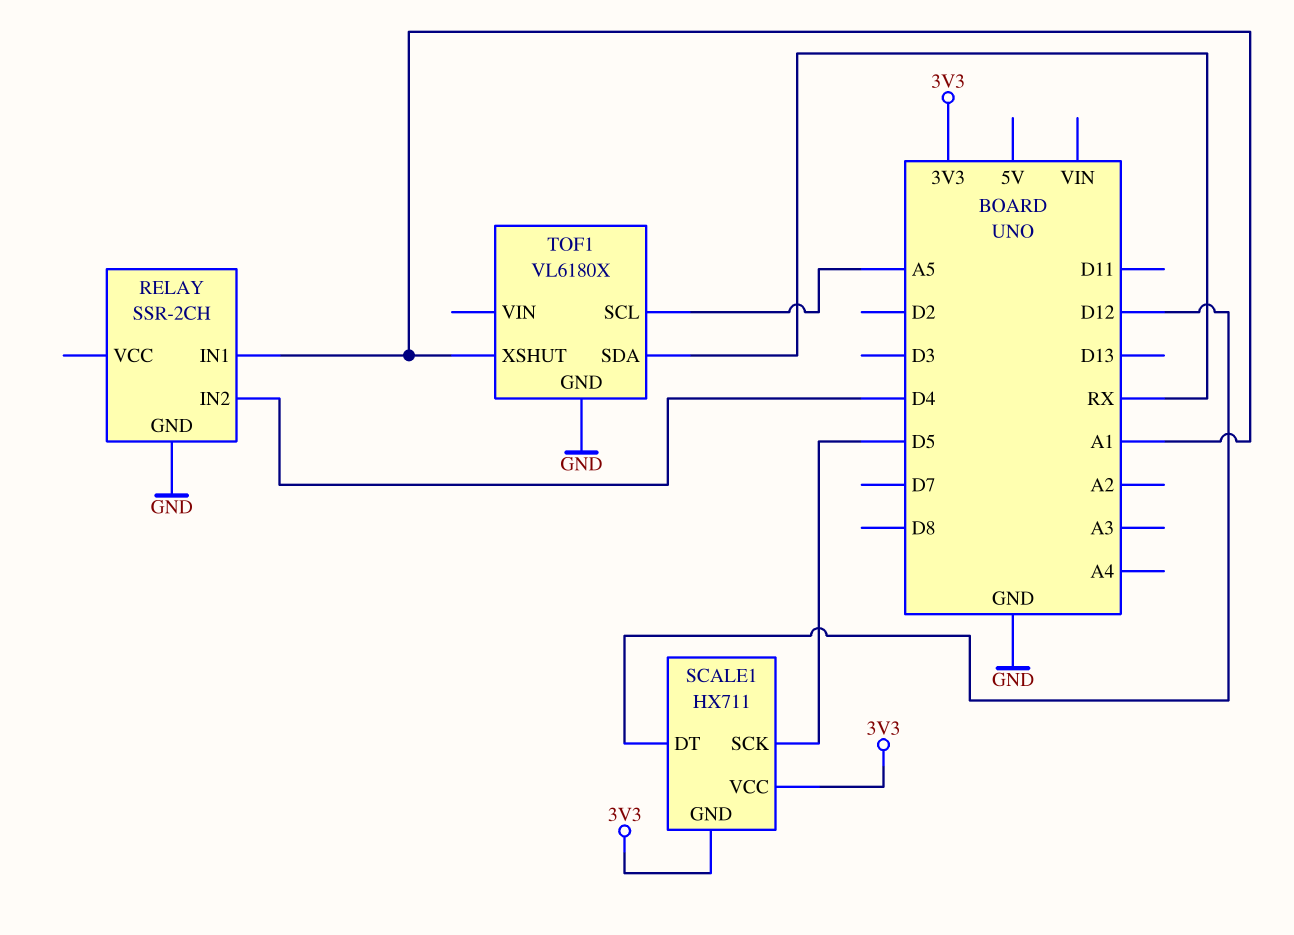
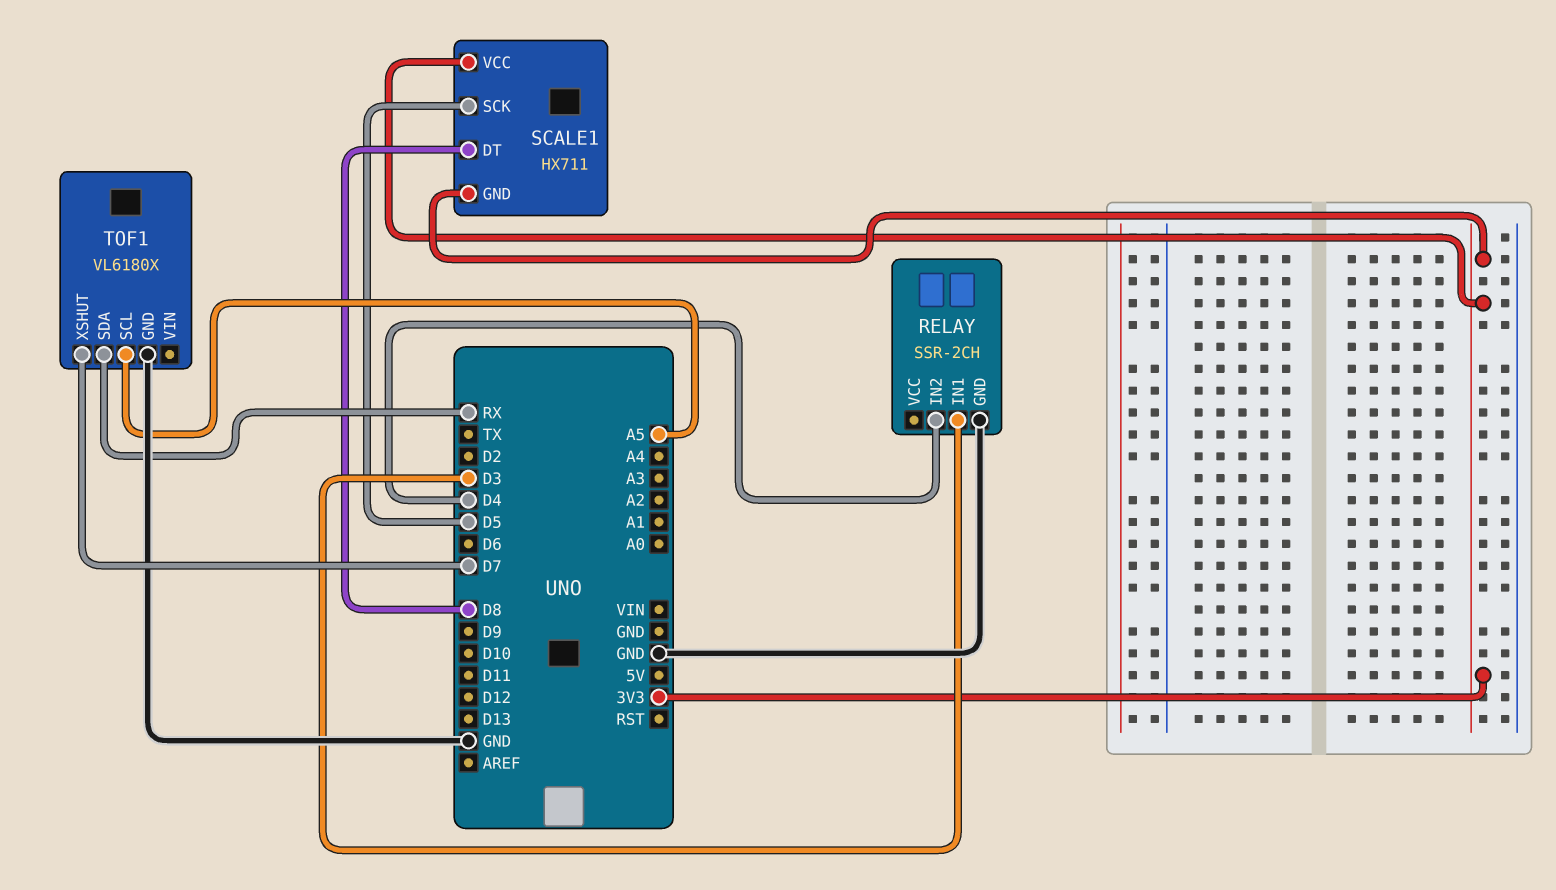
RELAY pin IN1: A1 -> D3
SCALE1 pin DT: D12 -> D8
TOF1 pin XSHUT: A1 -> D7

